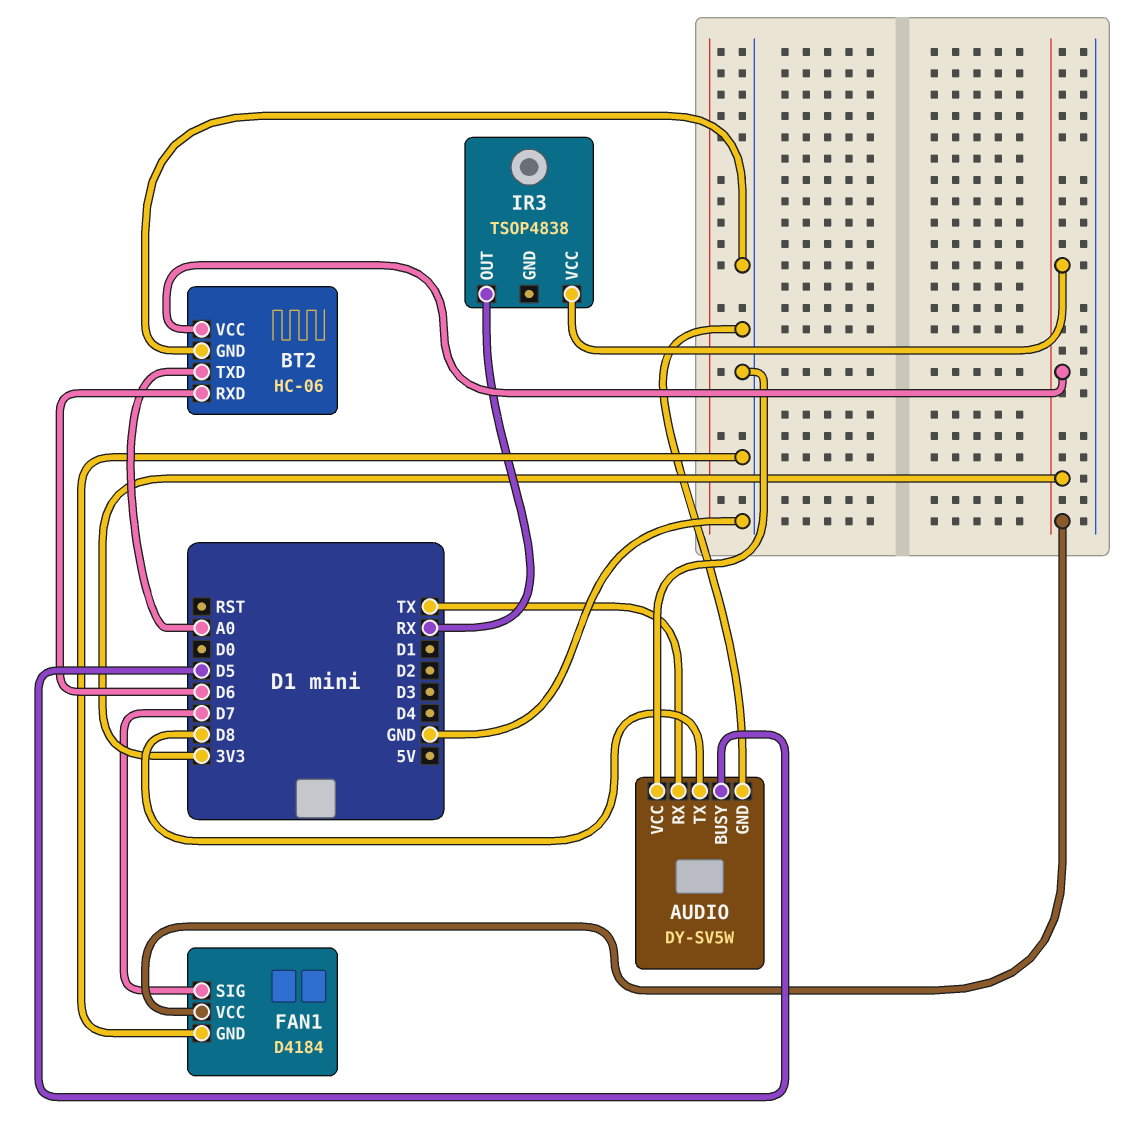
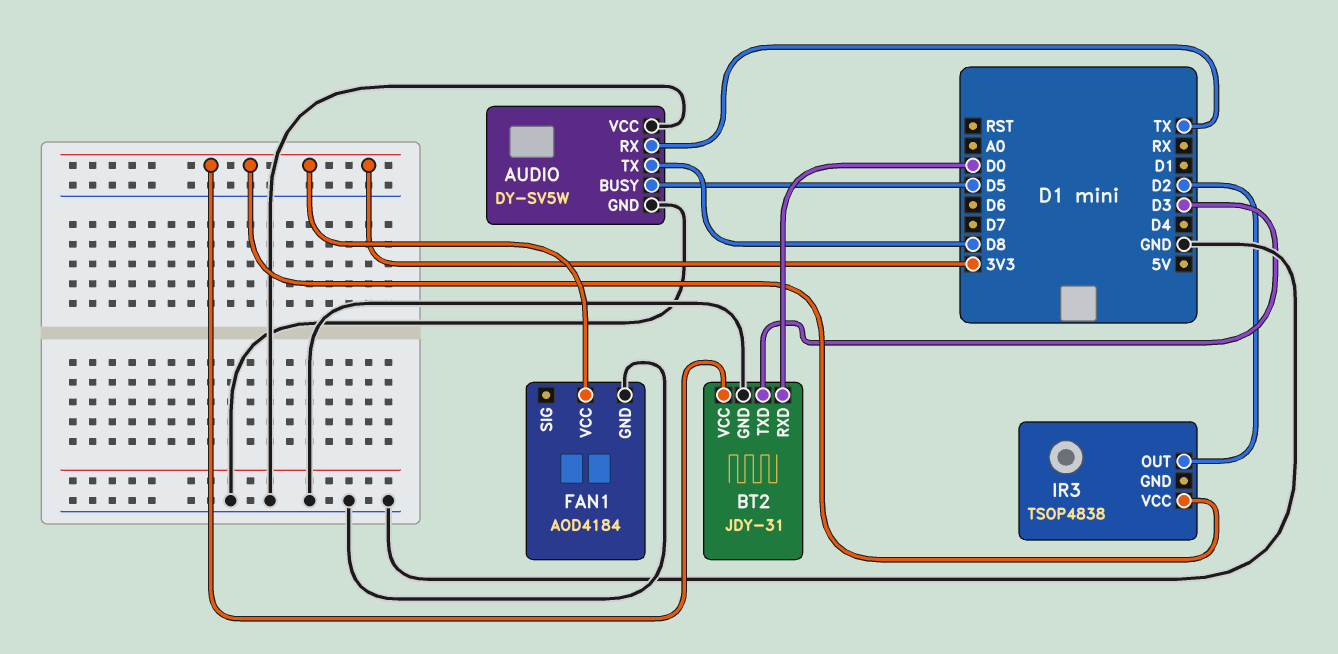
BT2: HC-06 -> JDY-31
BT2 pin RXD: D6 -> D0
BT2 pin TXD: A0 -> D3
FAN1: D4184 -> AOD4184
FAN1 pin SIG: D7 -> none
IR3 pin OUT: RX -> D2

